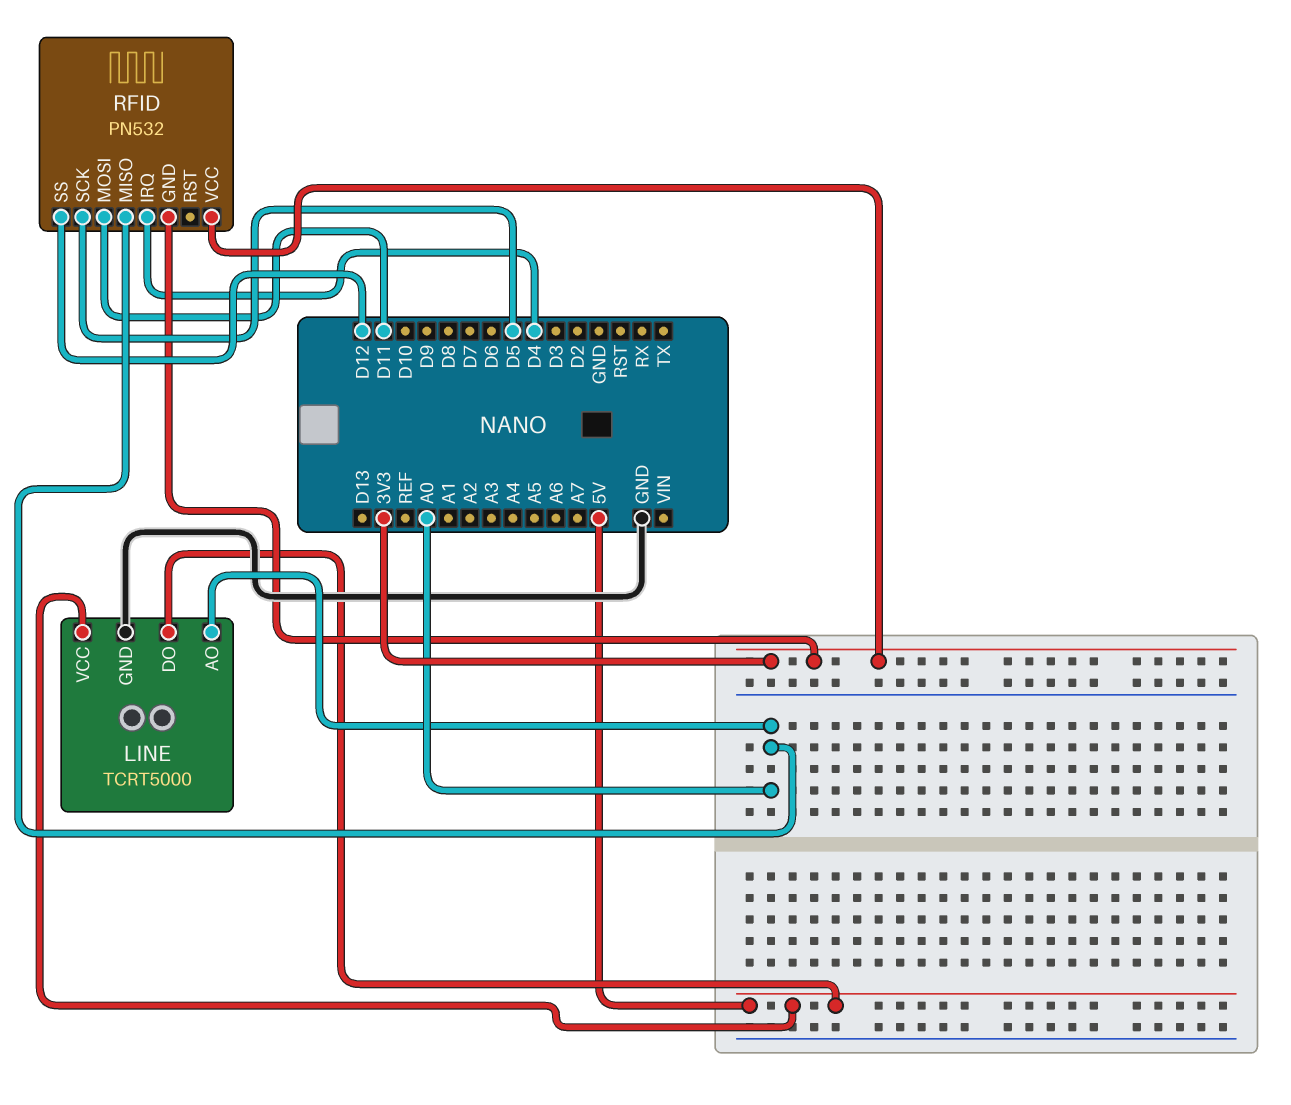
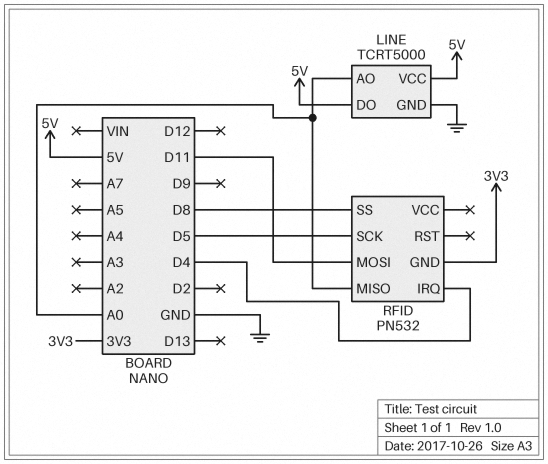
RFID pin SS: D12 -> D8
RFID pin VCC: 3V3 -> none

